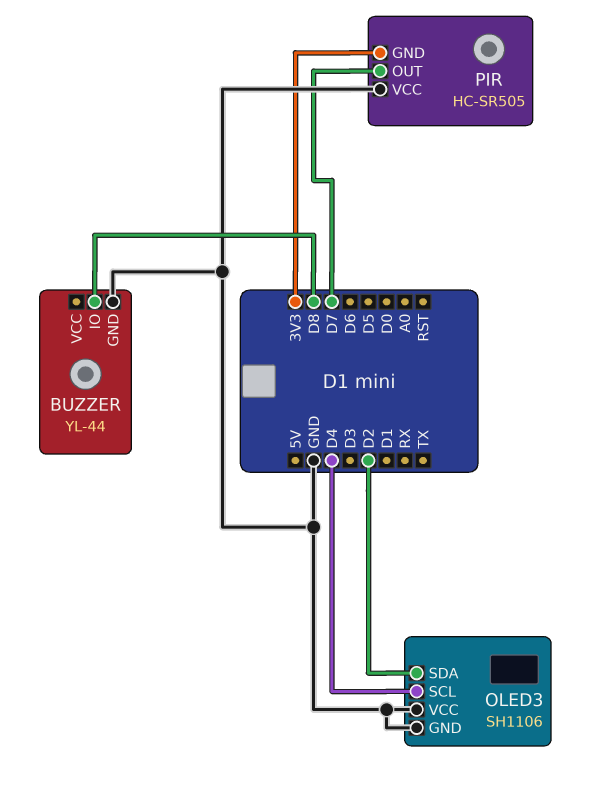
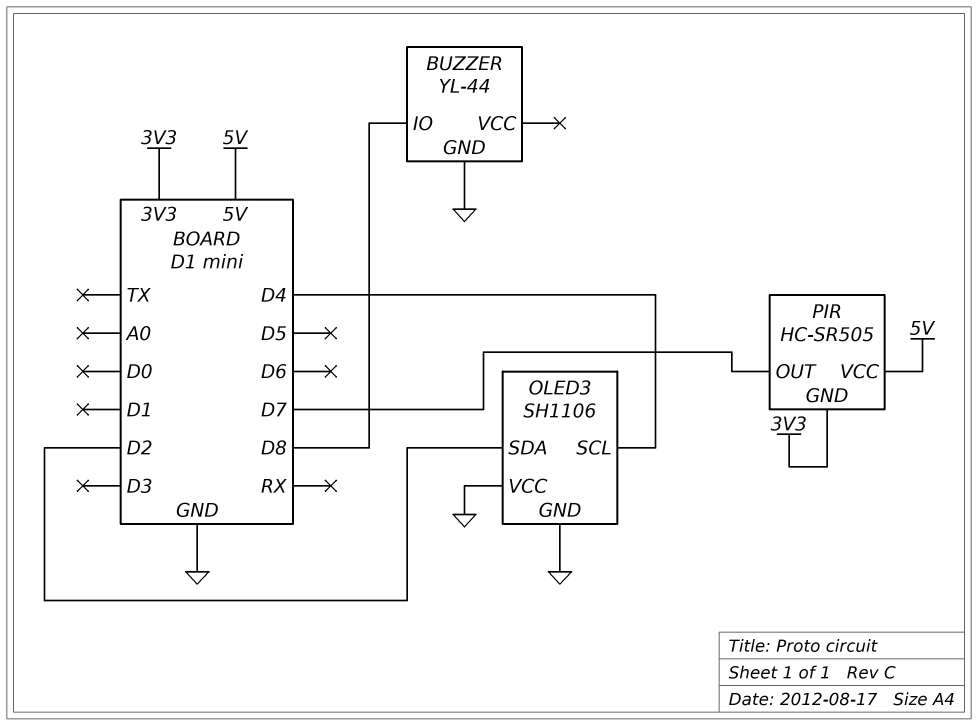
PIR pin VCC: GND -> 5V

